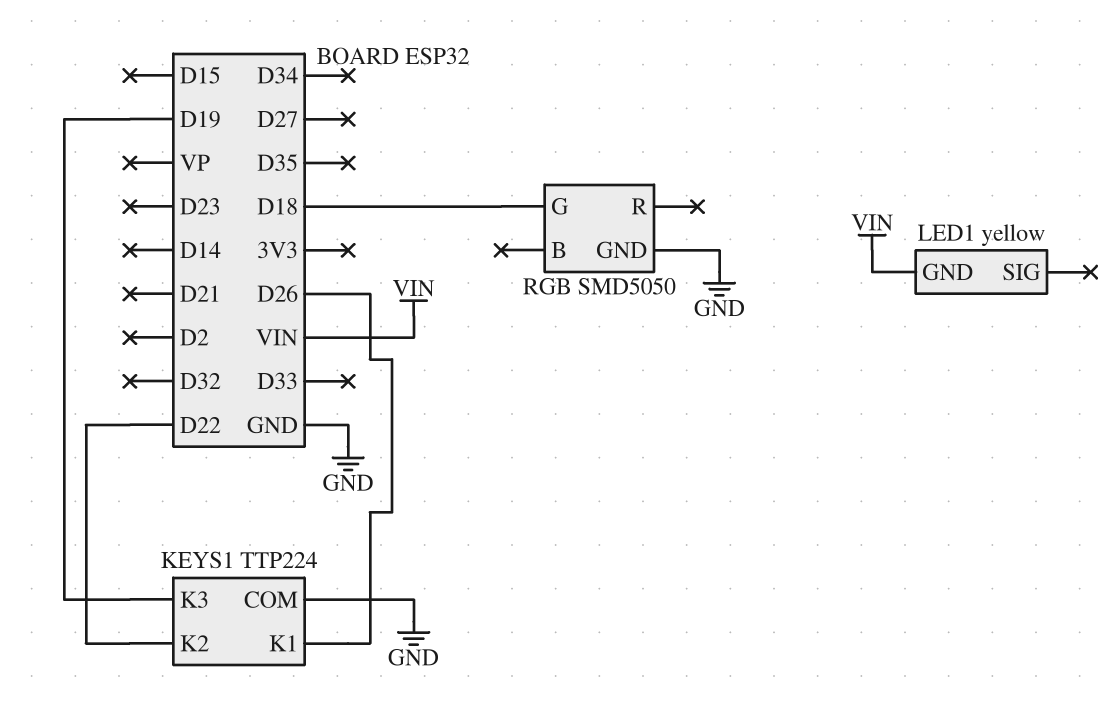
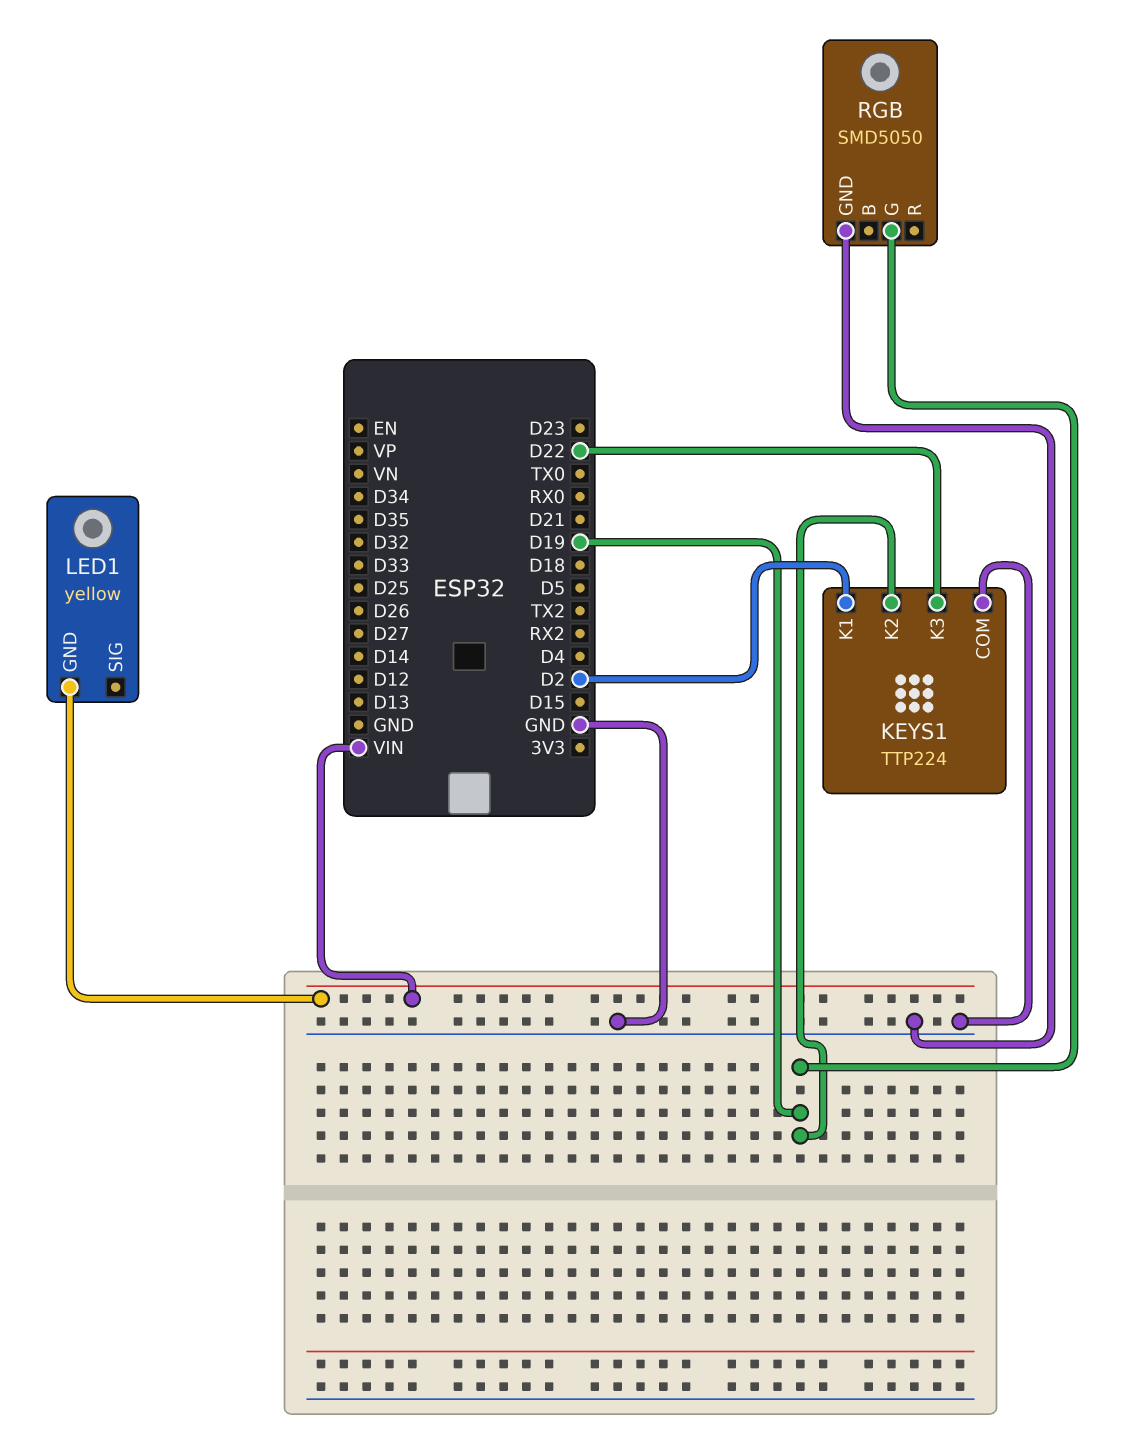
KEYS1 pin K1: D26 -> D2
KEYS1 pin K2: D22 -> D19
KEYS1 pin K3: D19 -> D22
RGB pin G: D18 -> D19

